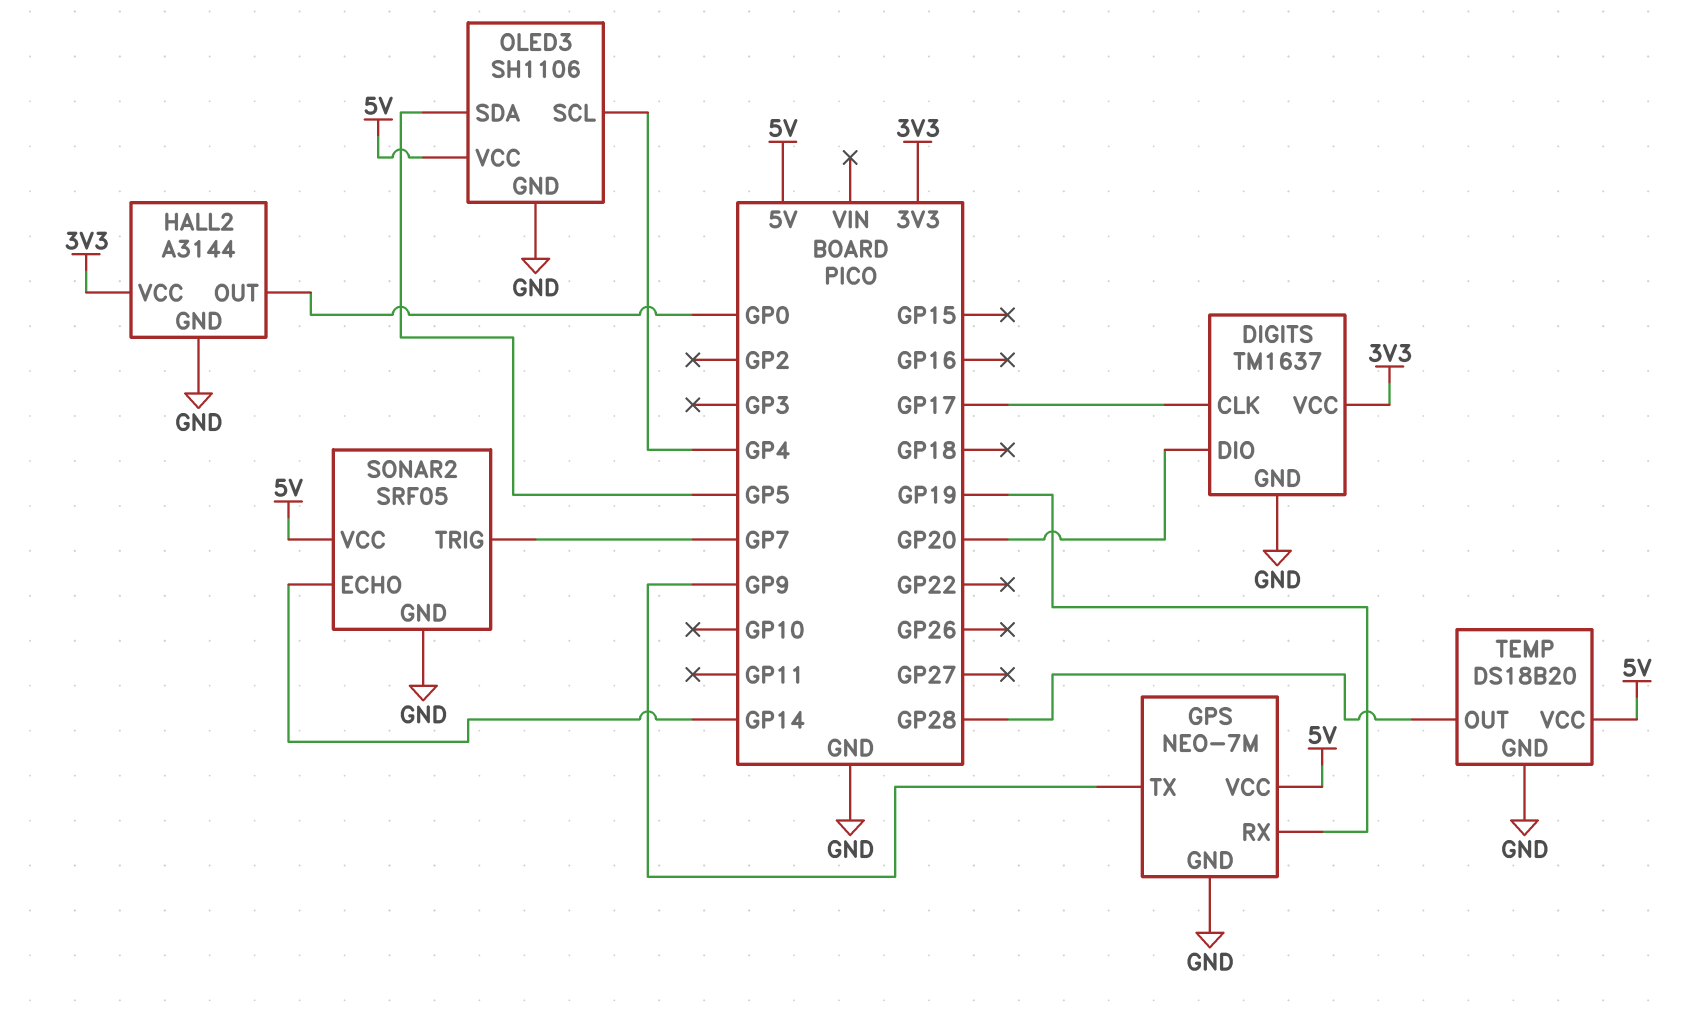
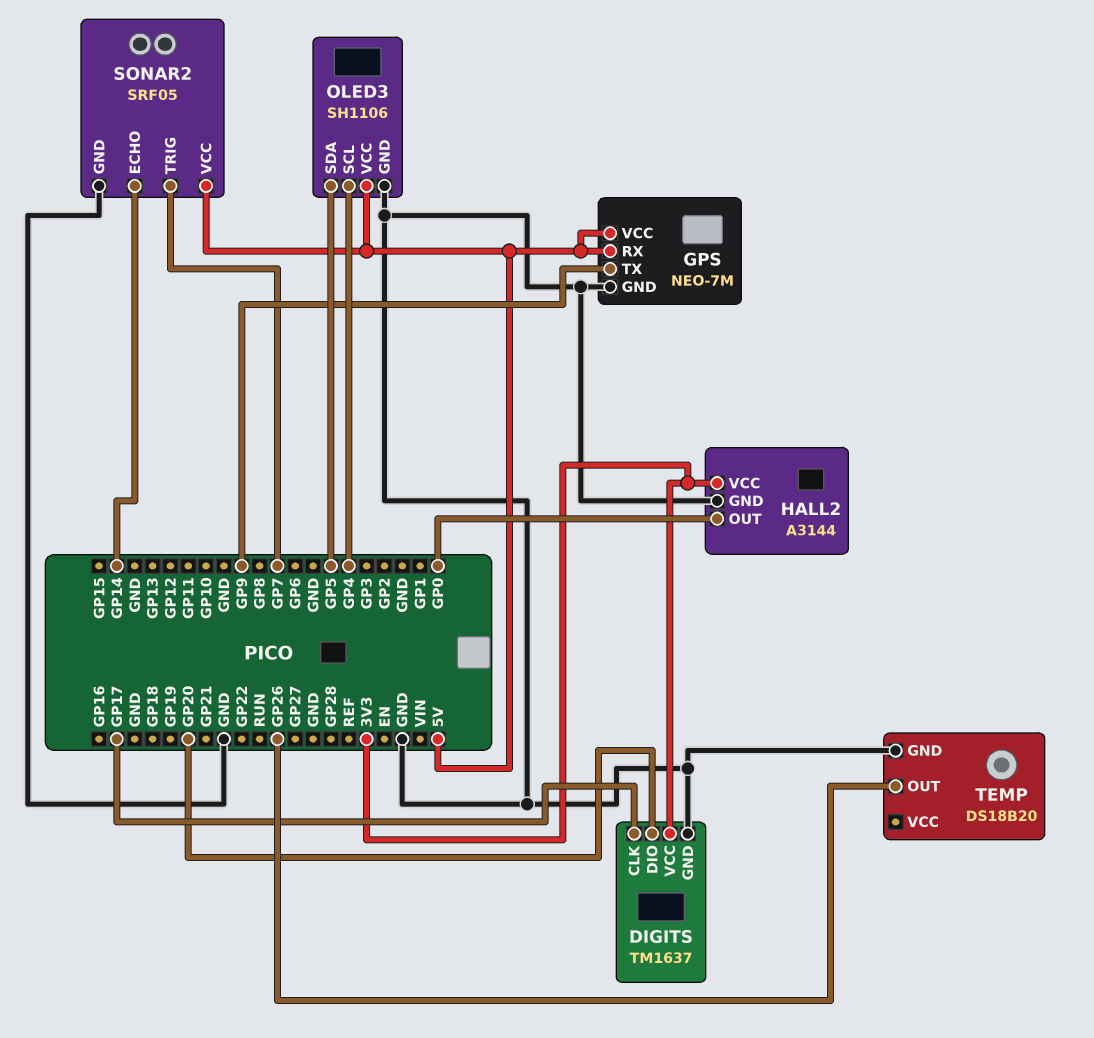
GPS pin RX: GP19 -> 5V
TEMP pin OUT: GP28 -> GP26
TEMP pin VCC: 5V -> none

